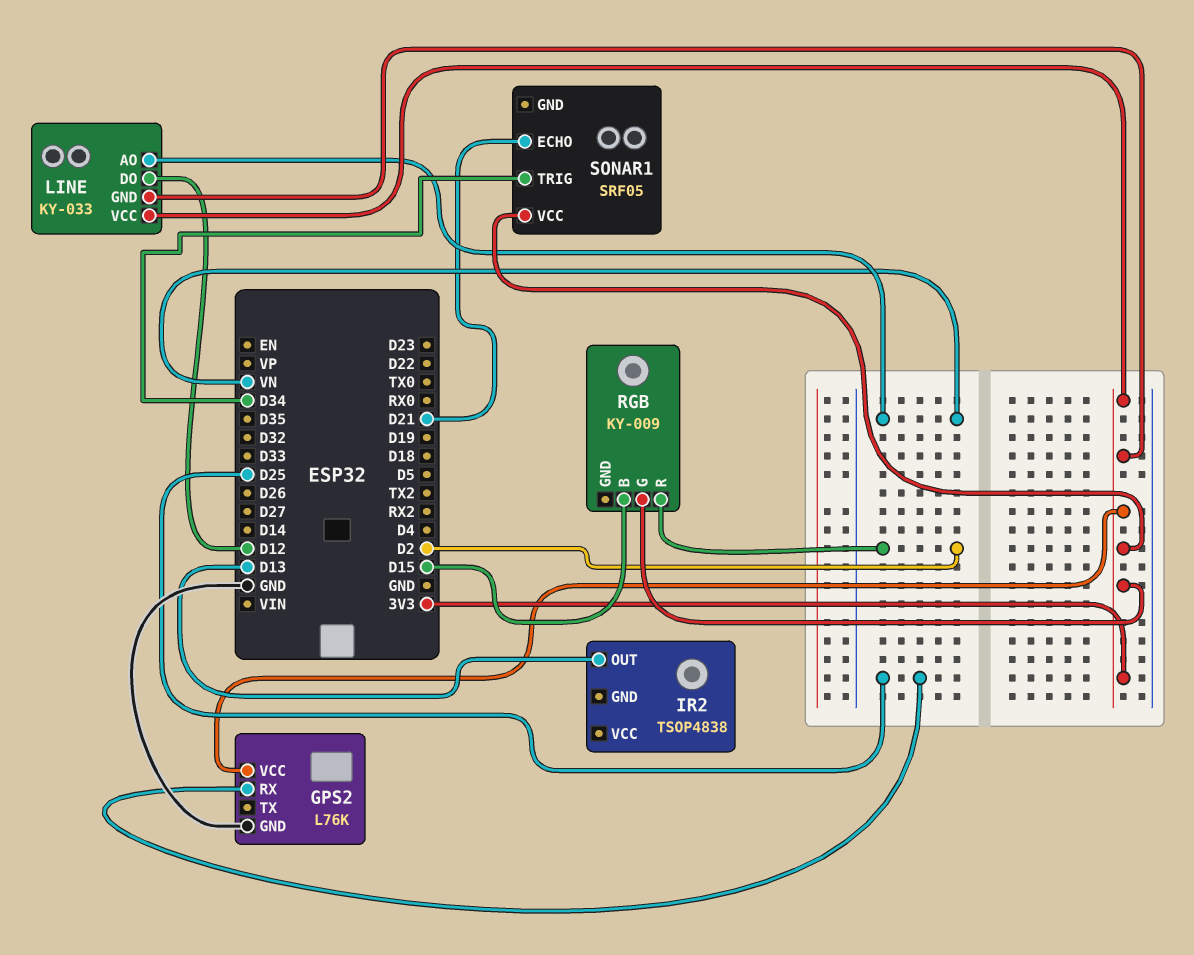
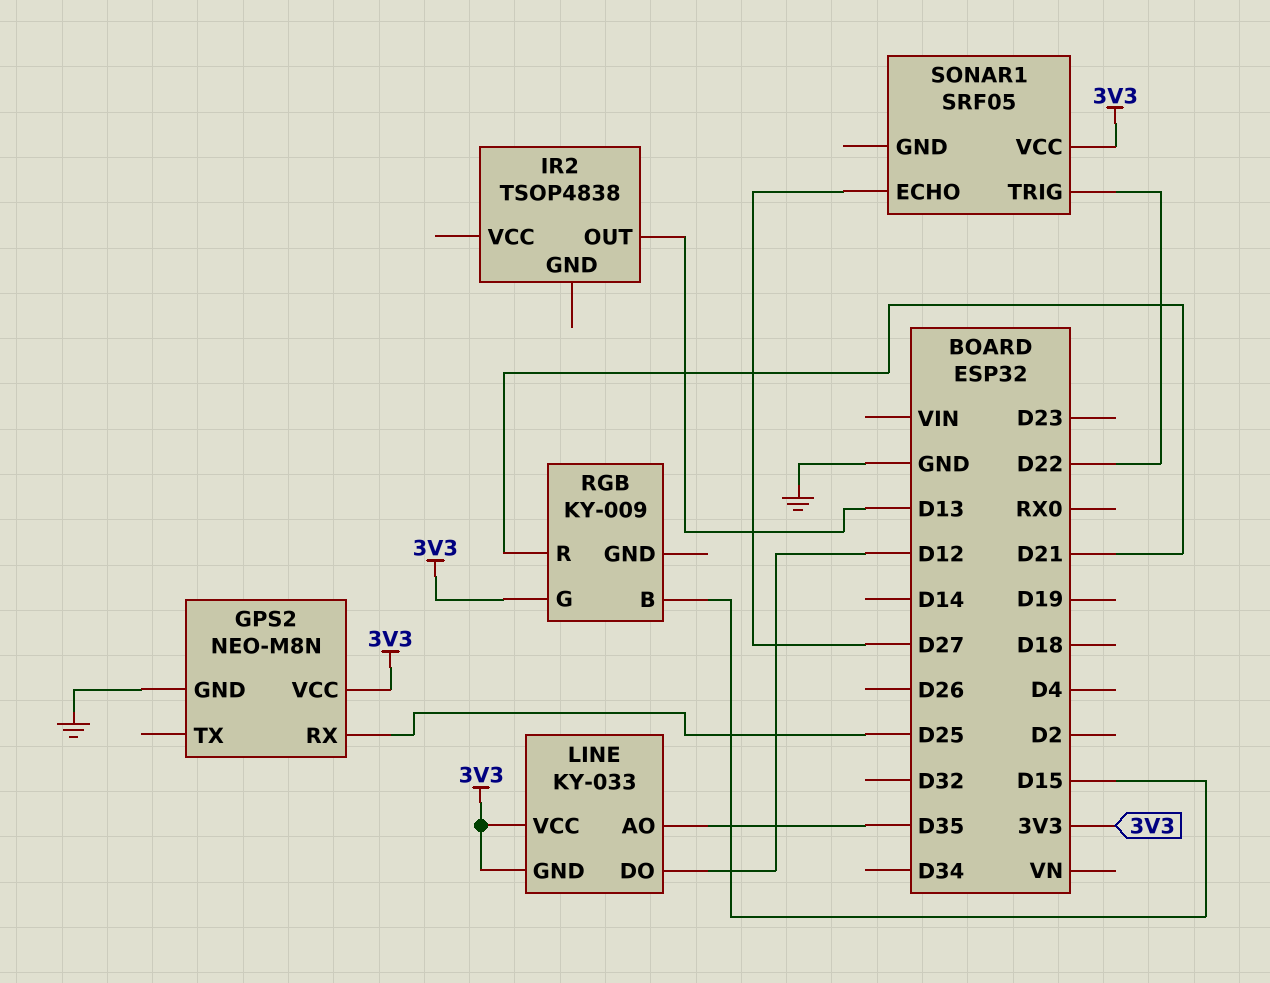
GPS2: L76K -> NEO-M8N
LINE pin AO: VN -> D35
RGB pin R: D2 -> D21
SONAR1 pin ECHO: D21 -> D27
SONAR1 pin TRIG: D34 -> D22

